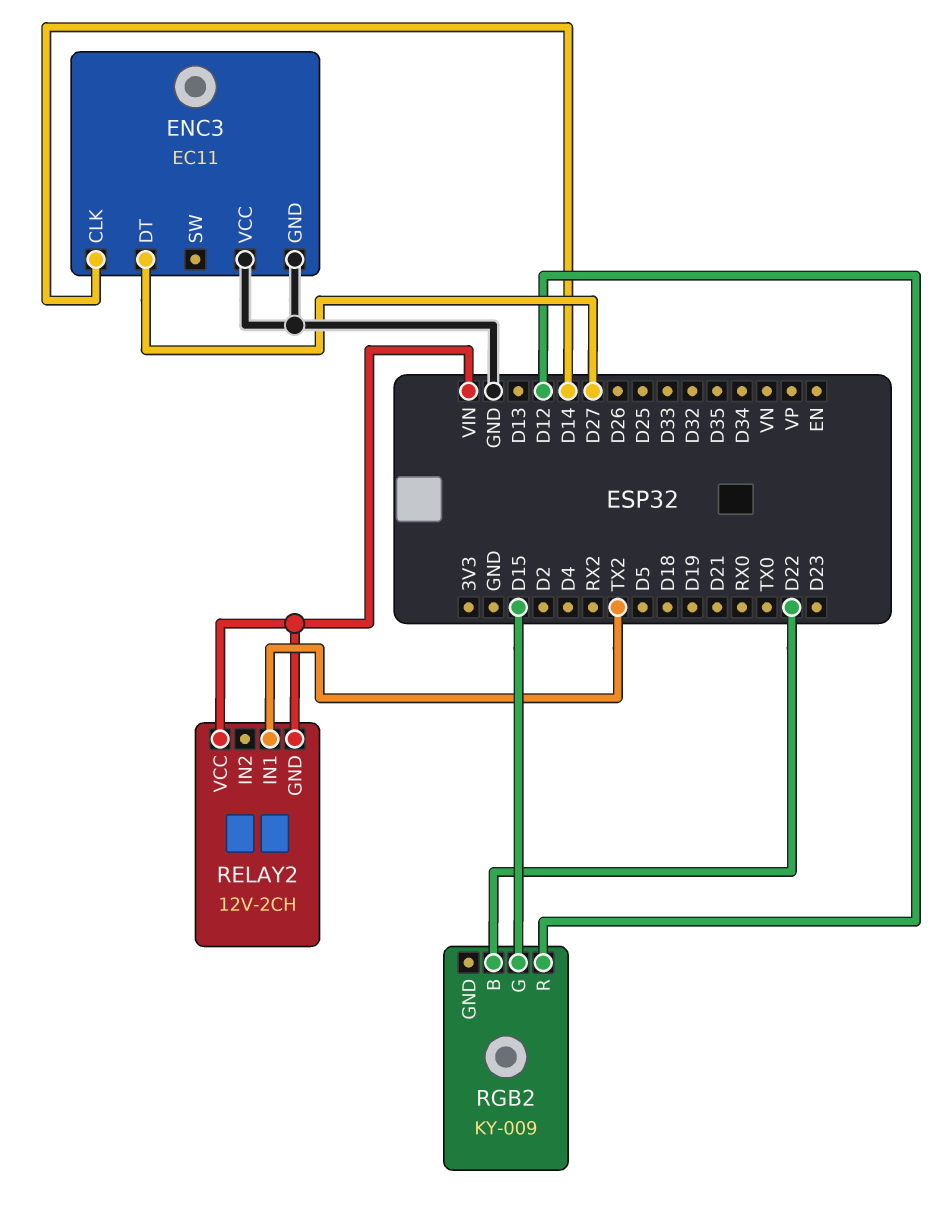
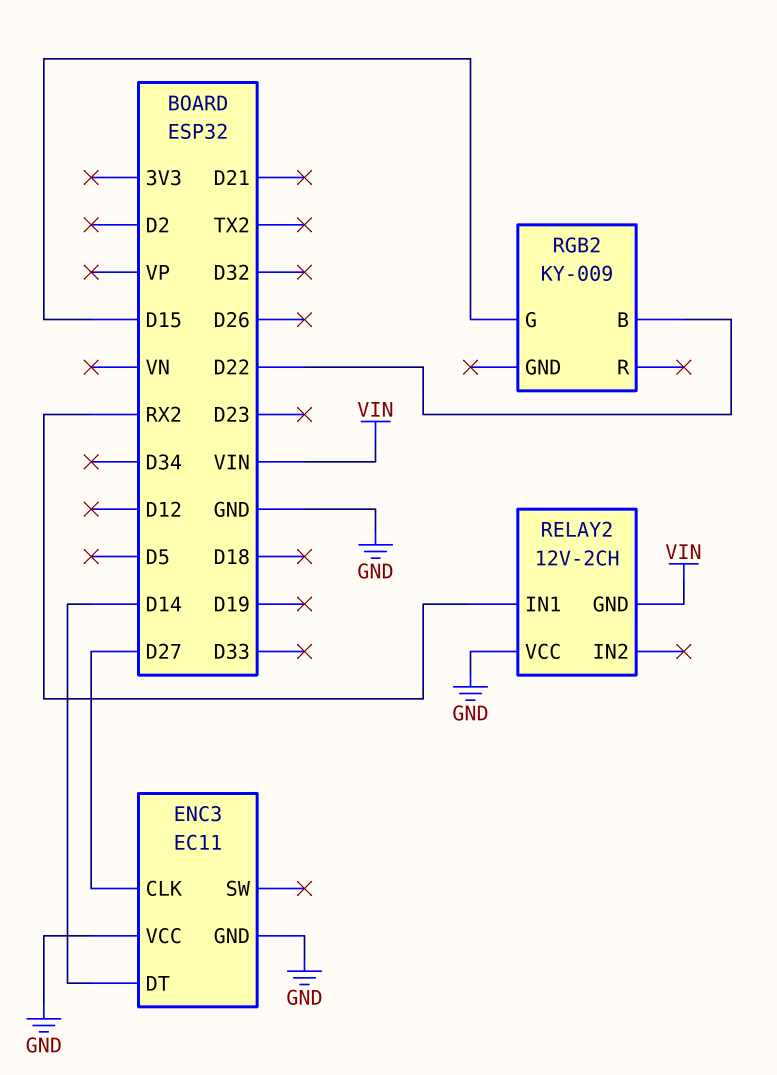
ENC3 pin CLK: D14 -> D27
ENC3 pin DT: D27 -> D14
RELAY2 pin IN1: TX2 -> RX2
RELAY2 pin VCC: VIN -> GND
RGB2 pin R: D12 -> none

